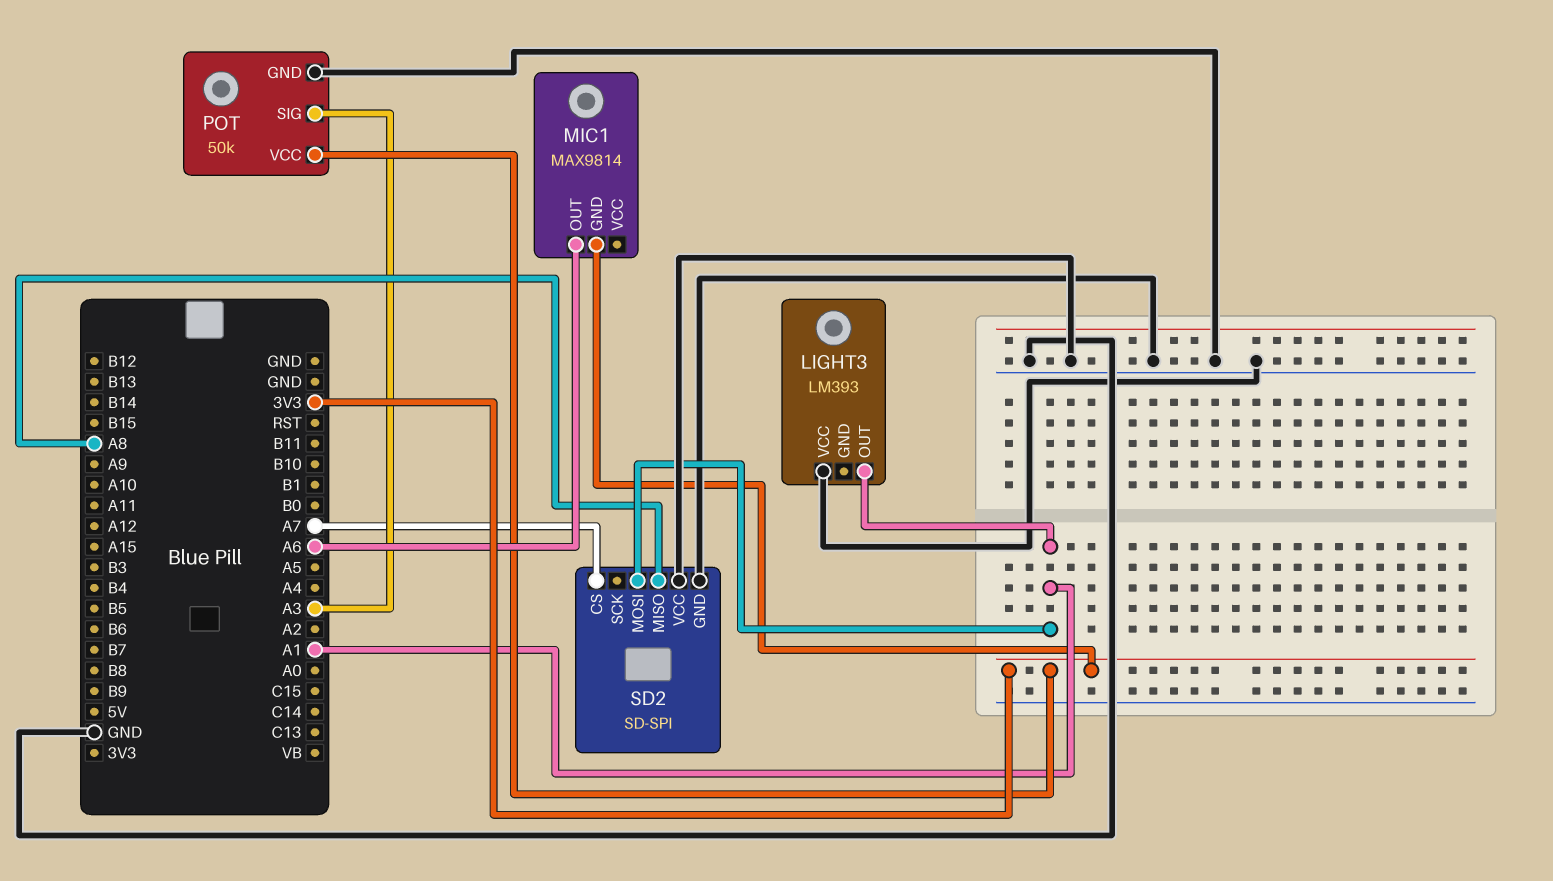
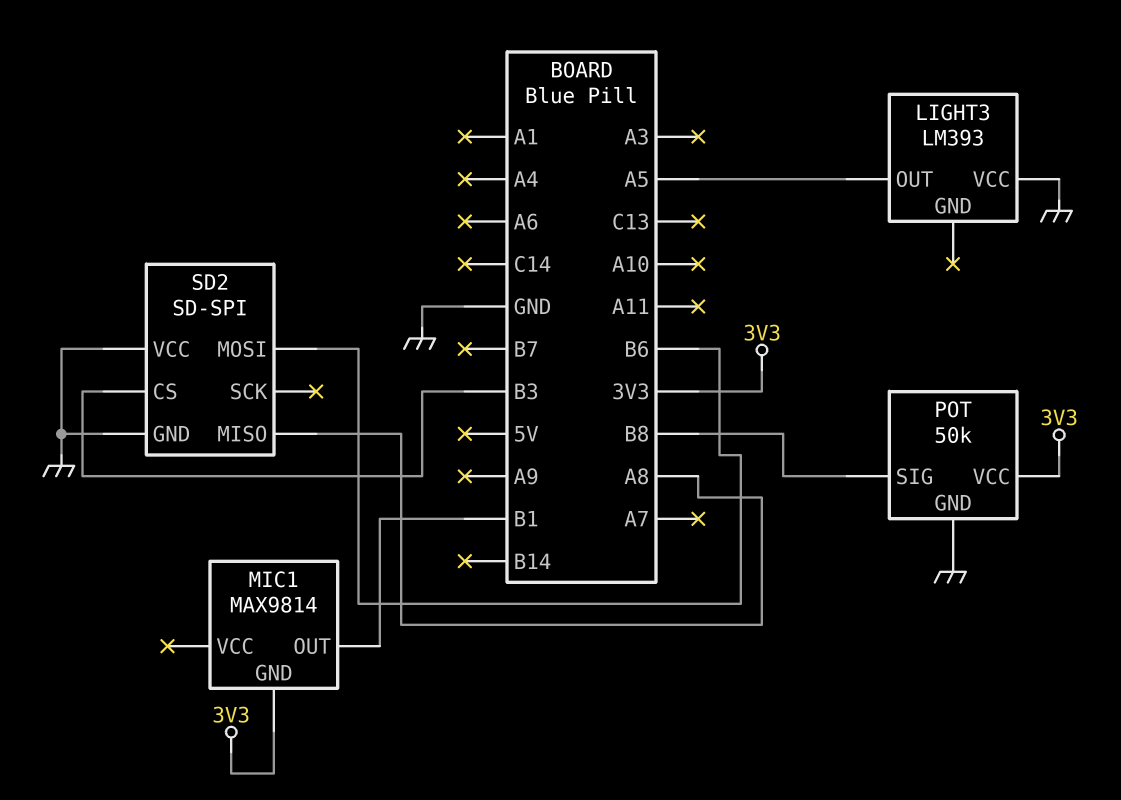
LIGHT3 pin OUT: A1 -> A5
MIC1 pin OUT: A6 -> B1
POT pin SIG: A3 -> B8
SD2 pin CS: A7 -> B3
SD2 pin MOSI: A1 -> B6

